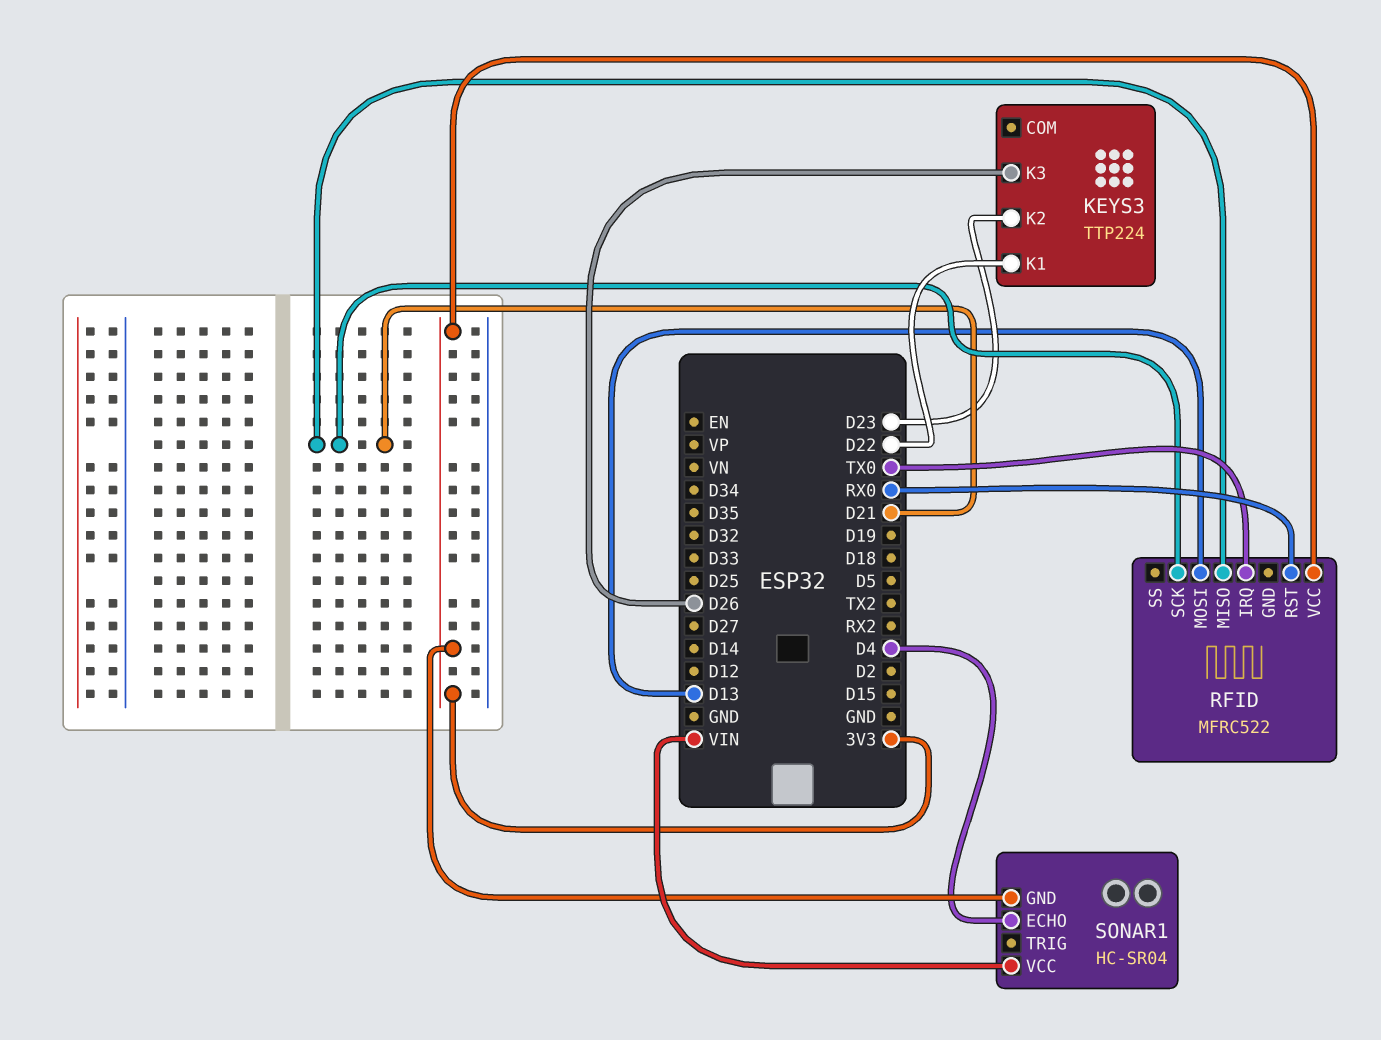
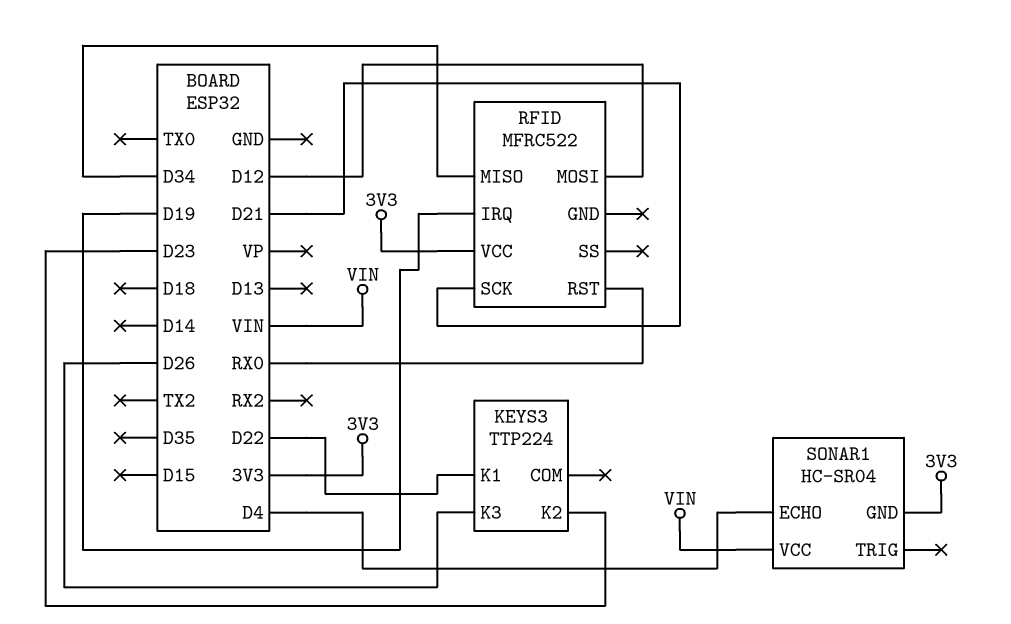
RFID pin IRQ: TX0 -> D19
RFID pin MISO: D21 -> D34
RFID pin MOSI: D13 -> D12

